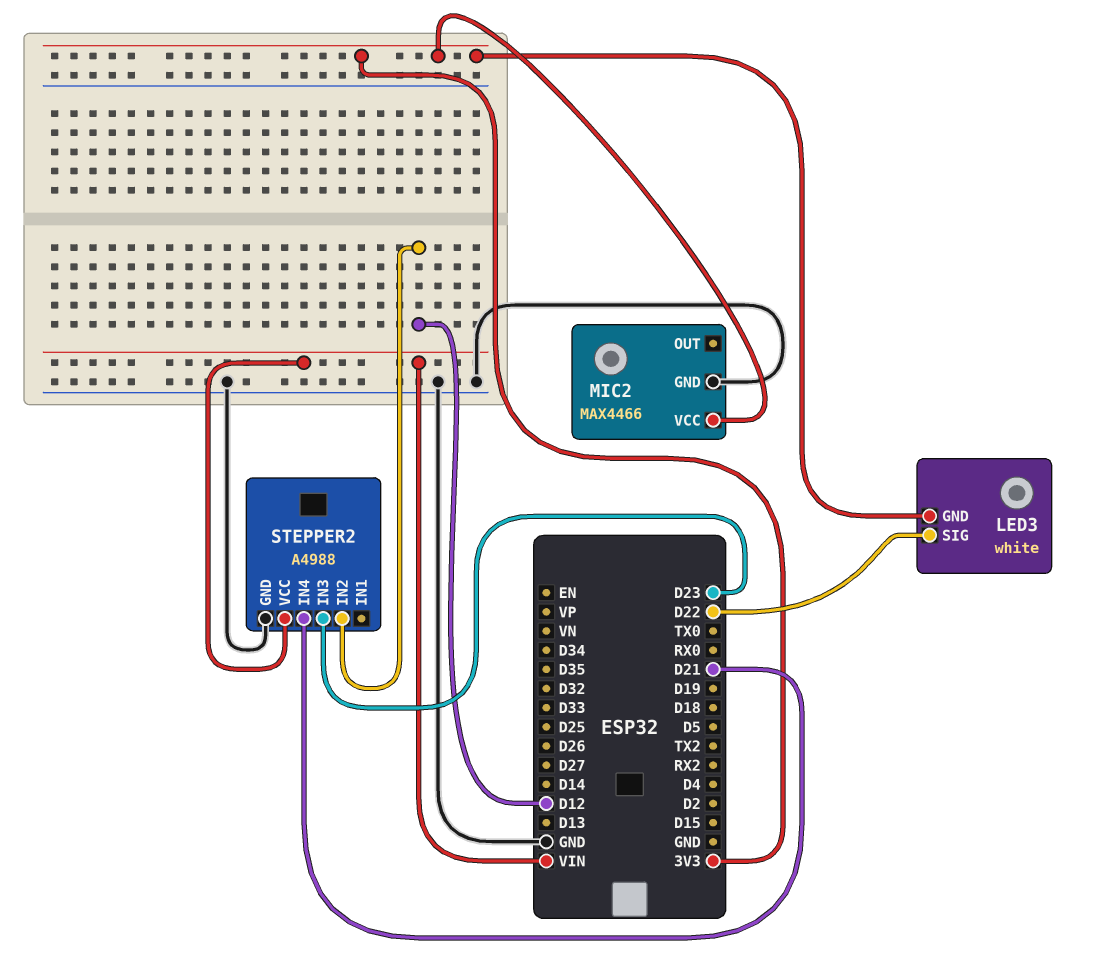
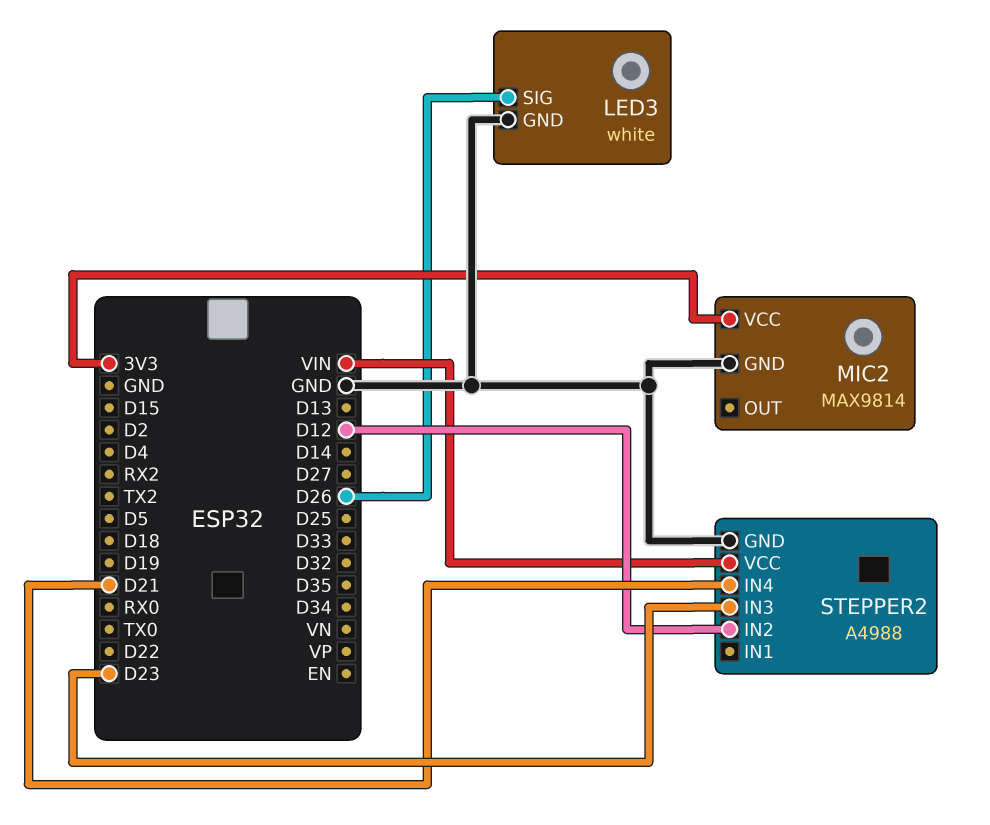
LED3 pin GND: 3V3 -> GND
LED3 pin SIG: D22 -> D26
MIC2: MAX4466 -> MAX9814

